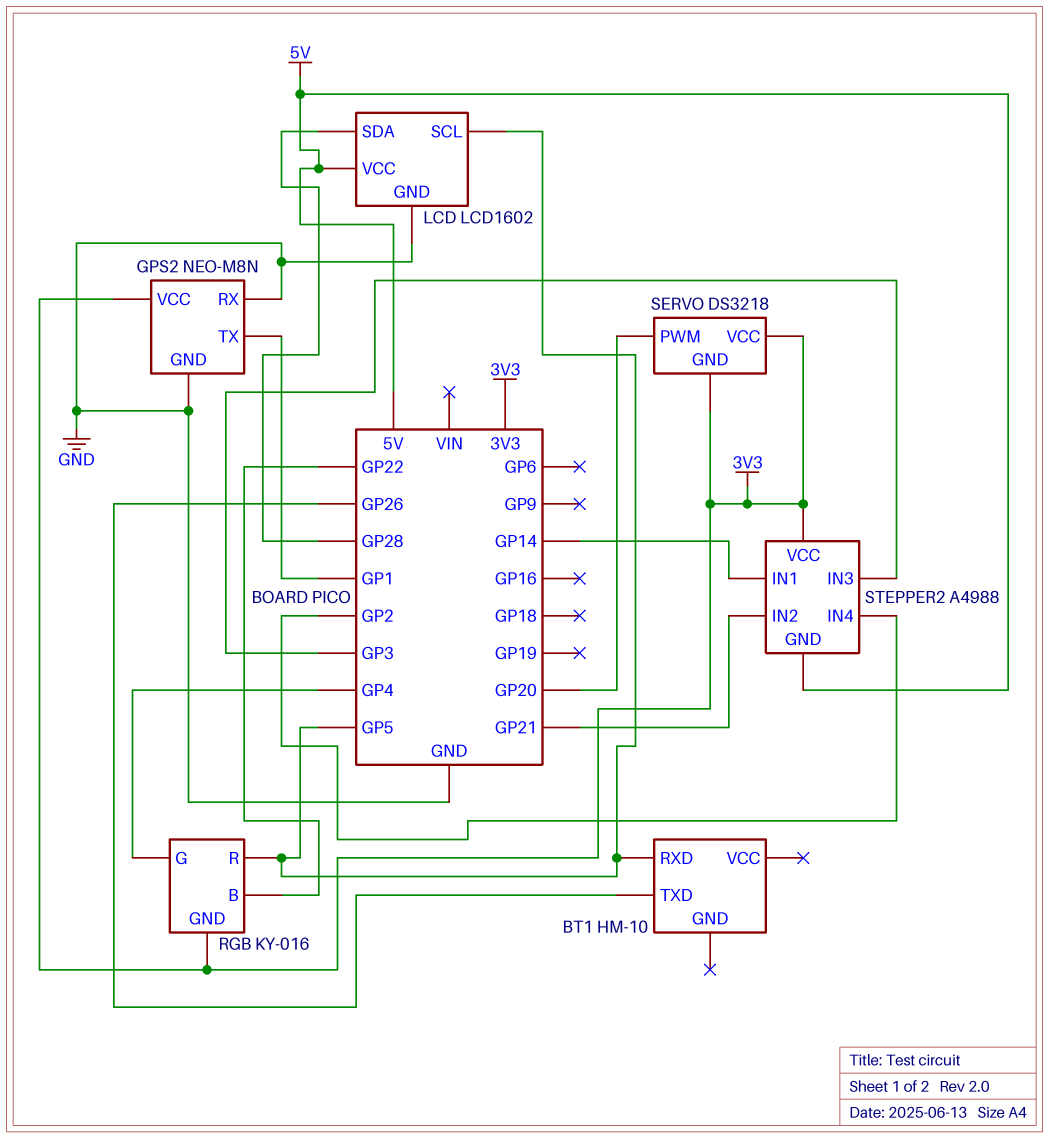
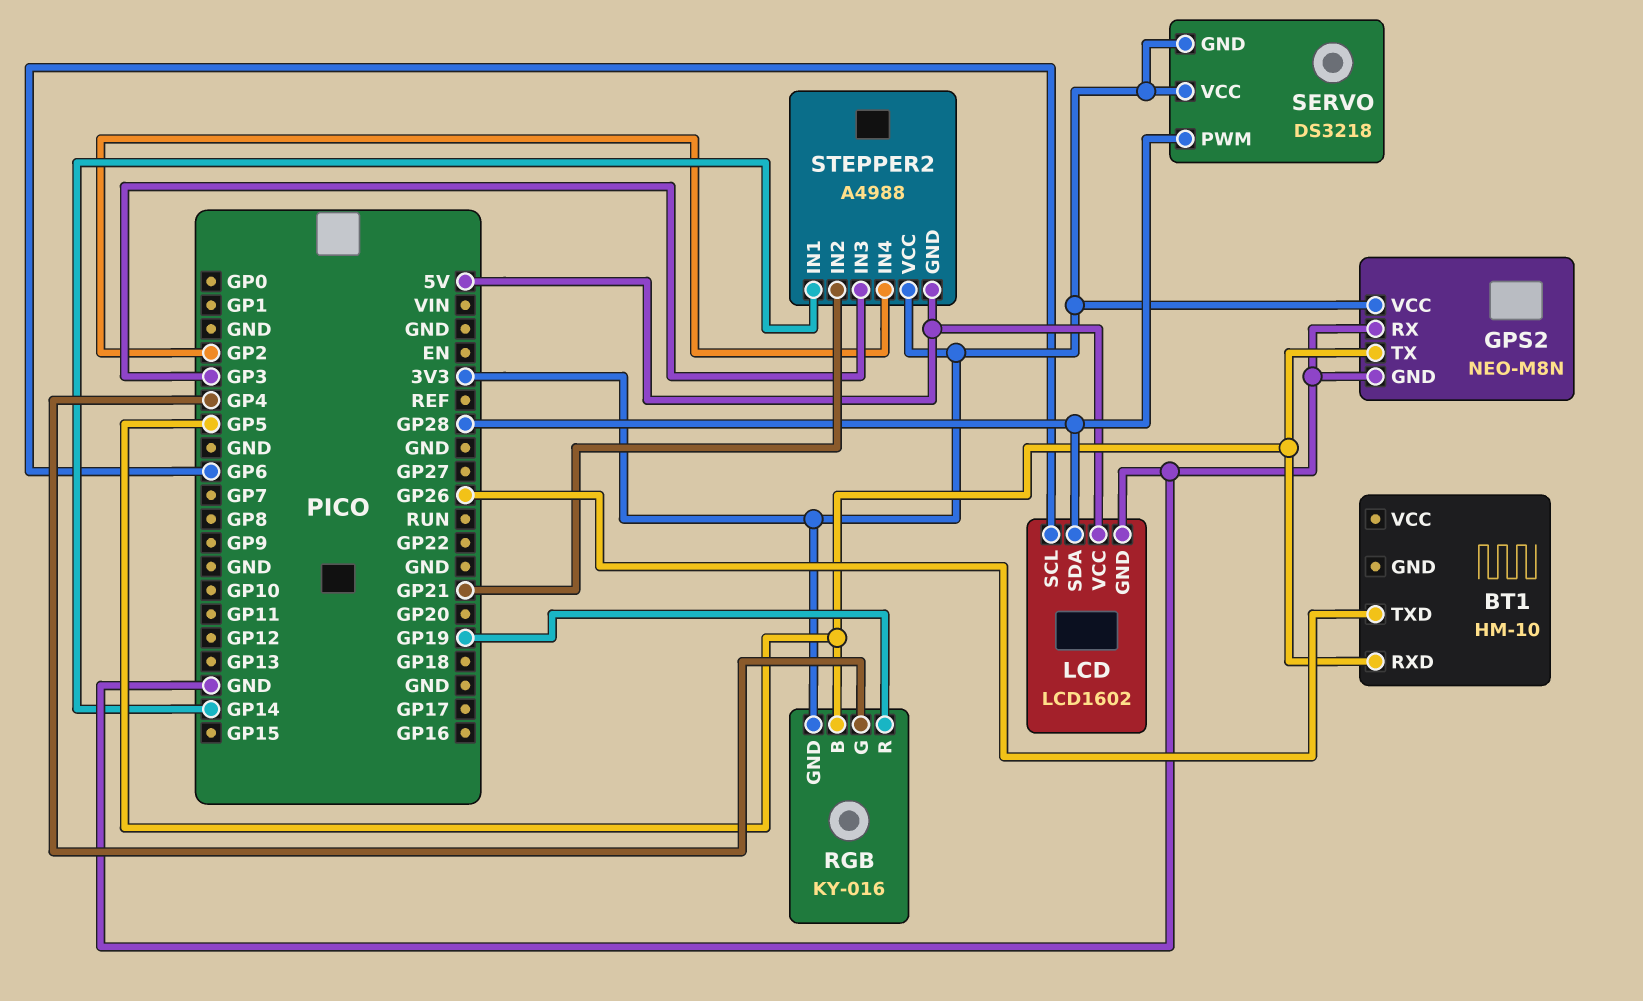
GPS2 pin TX: GP1 -> GP5
LCD pin SCL: GP5 -> GP6
RGB pin B: GP22 -> GP5
RGB pin R: GP5 -> GP19
SERVO pin PWM: GP20 -> GP28

